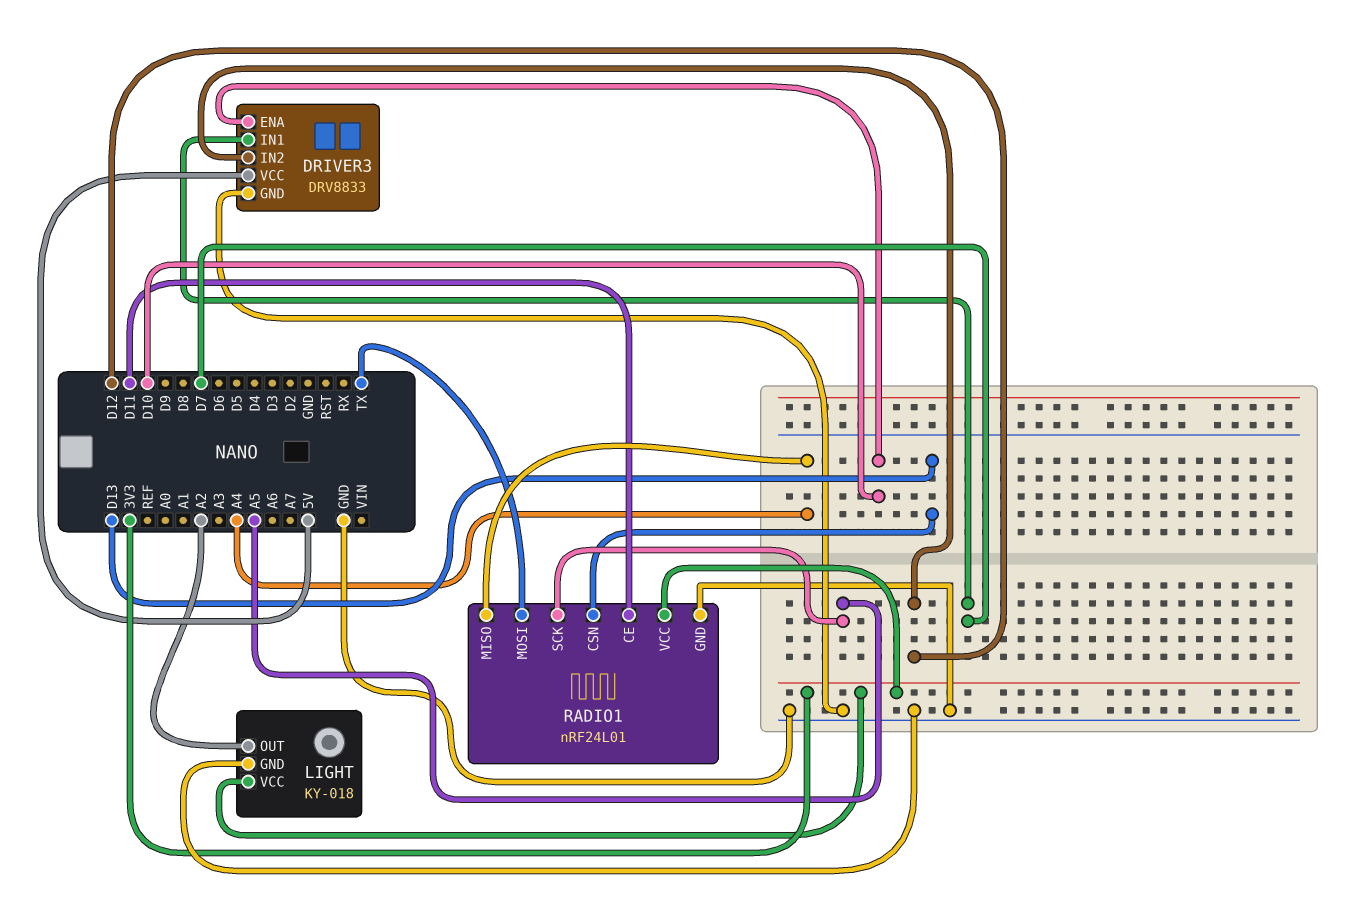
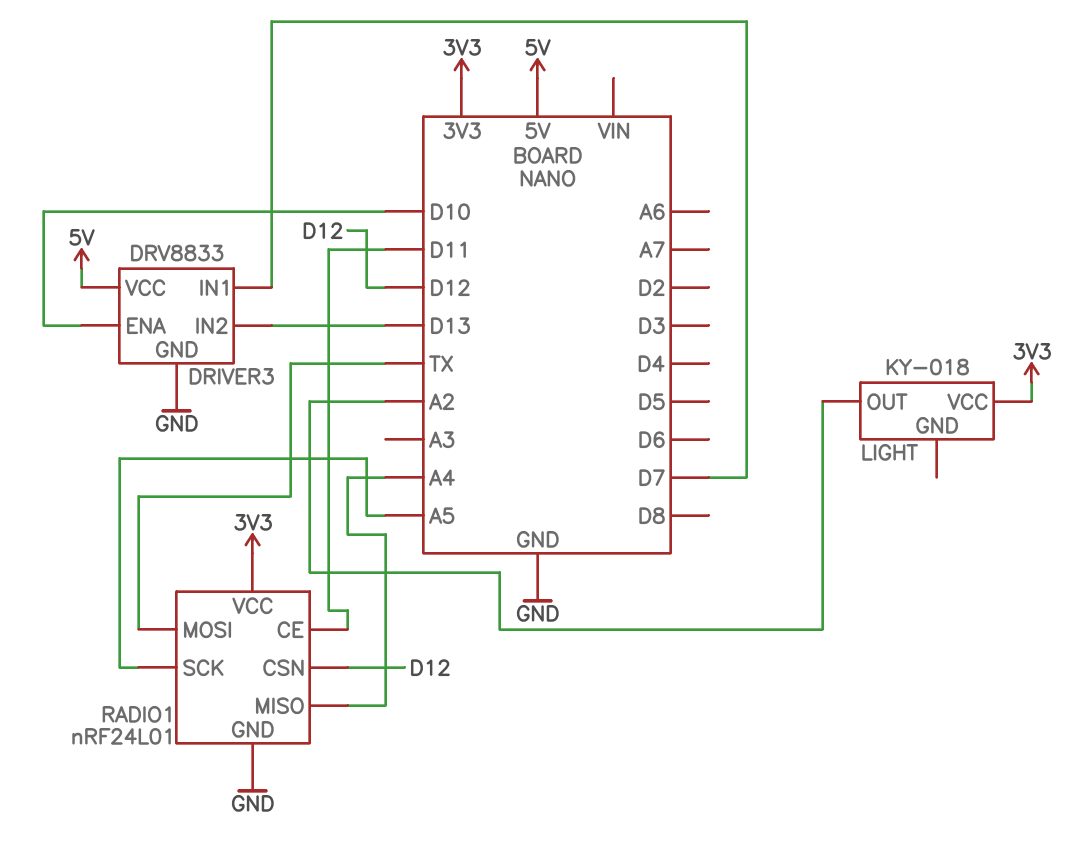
DRIVER3 pin IN2: D12 -> D13
LIGHT pin GND: GND -> none
RADIO1 pin CSN: D13 -> D12

